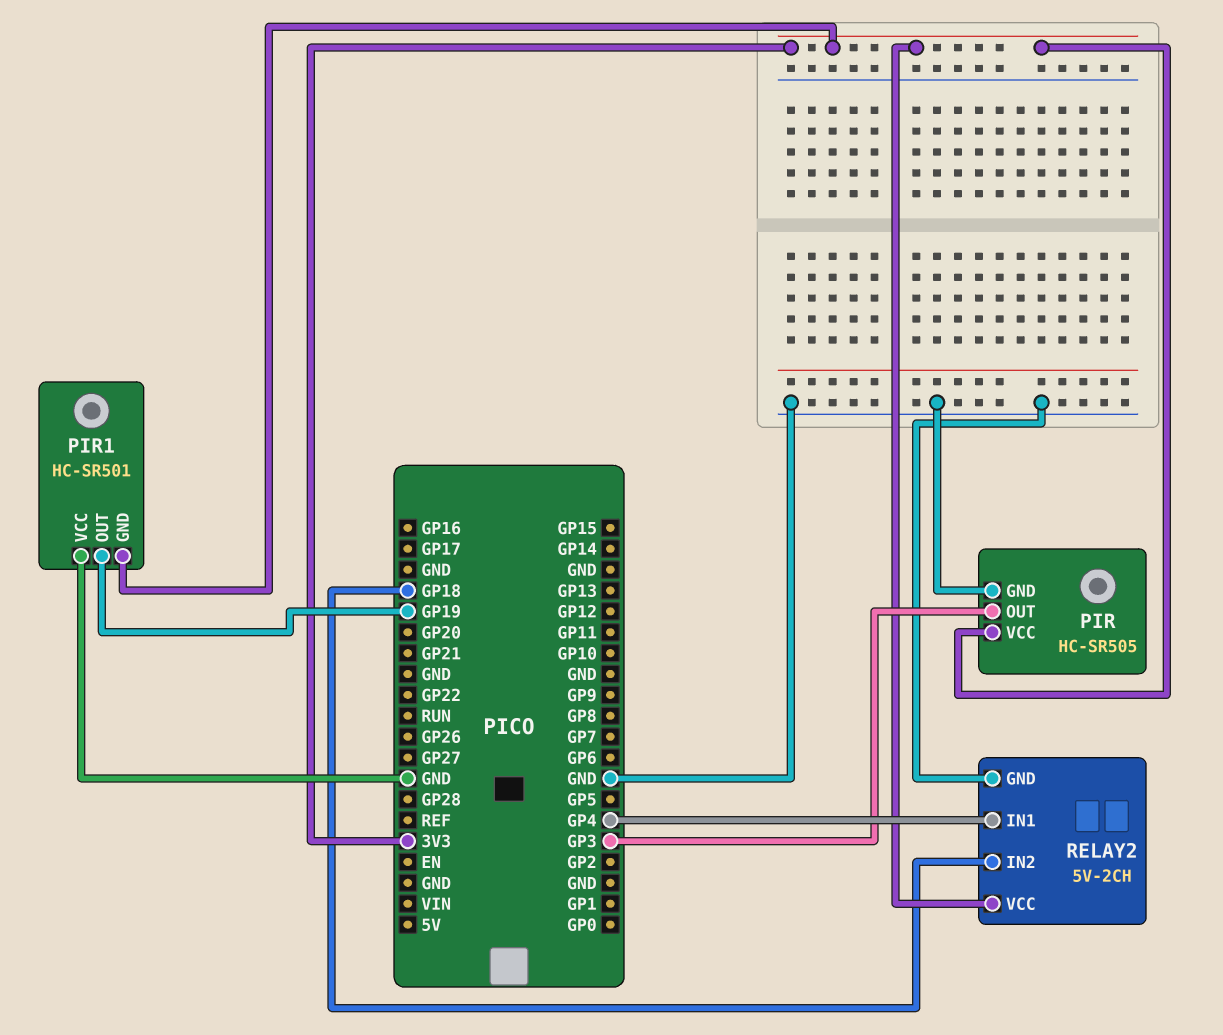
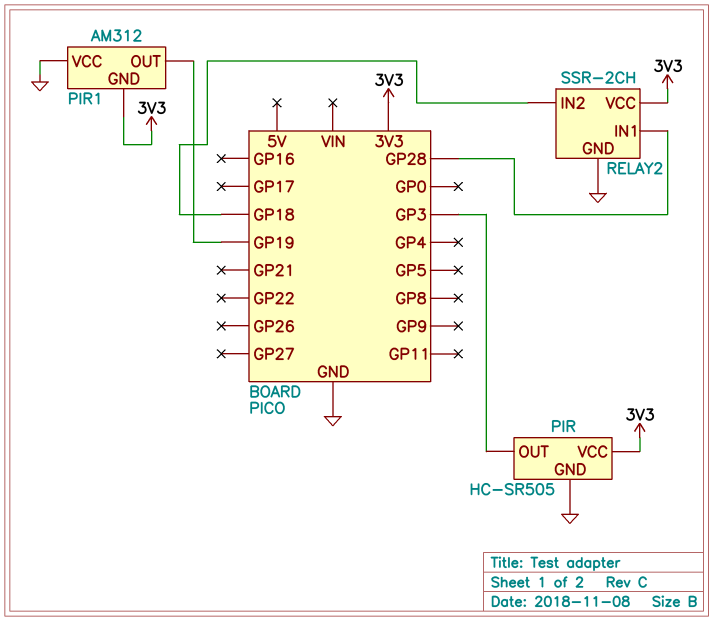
PIR1: HC-SR501 -> AM312
RELAY2: 5V-2CH -> SSR-2CH
RELAY2 pin IN1: GP4 -> GP28

